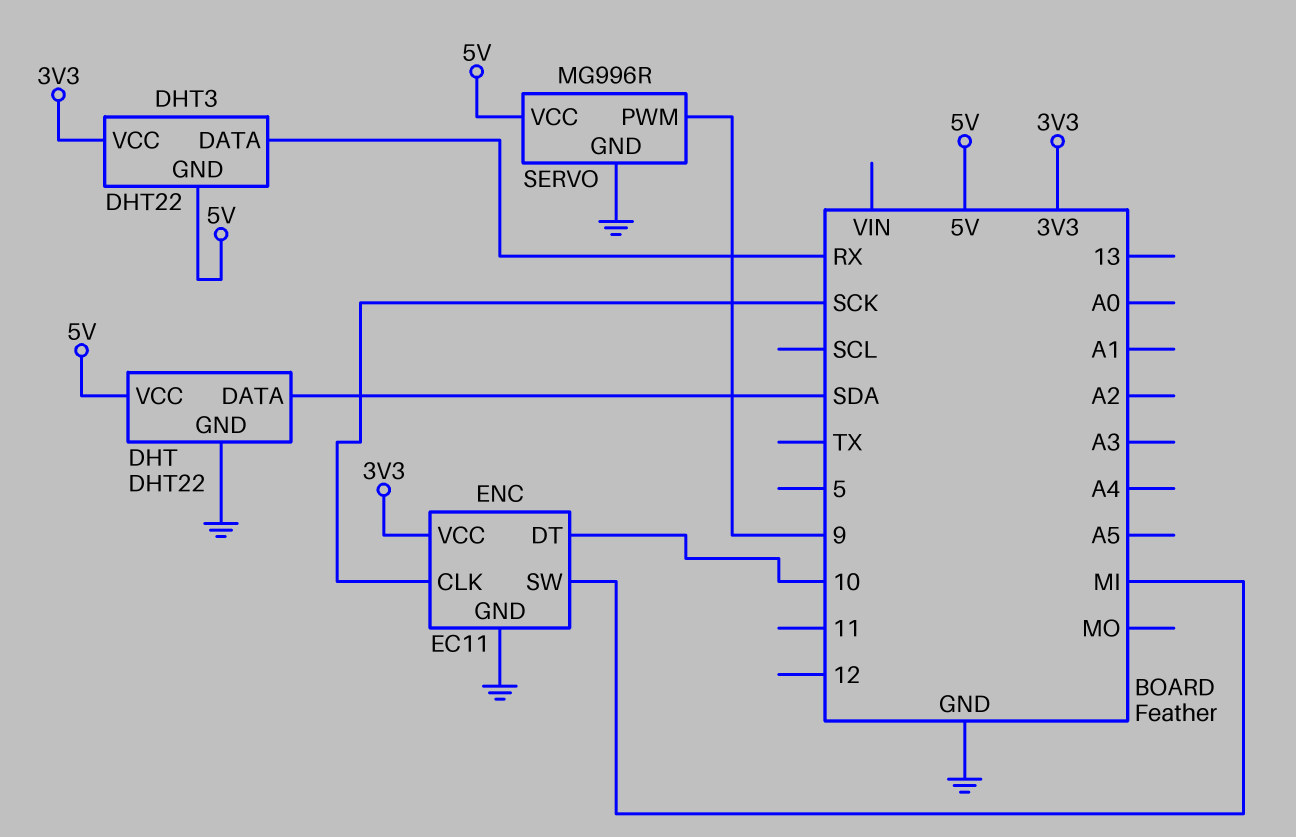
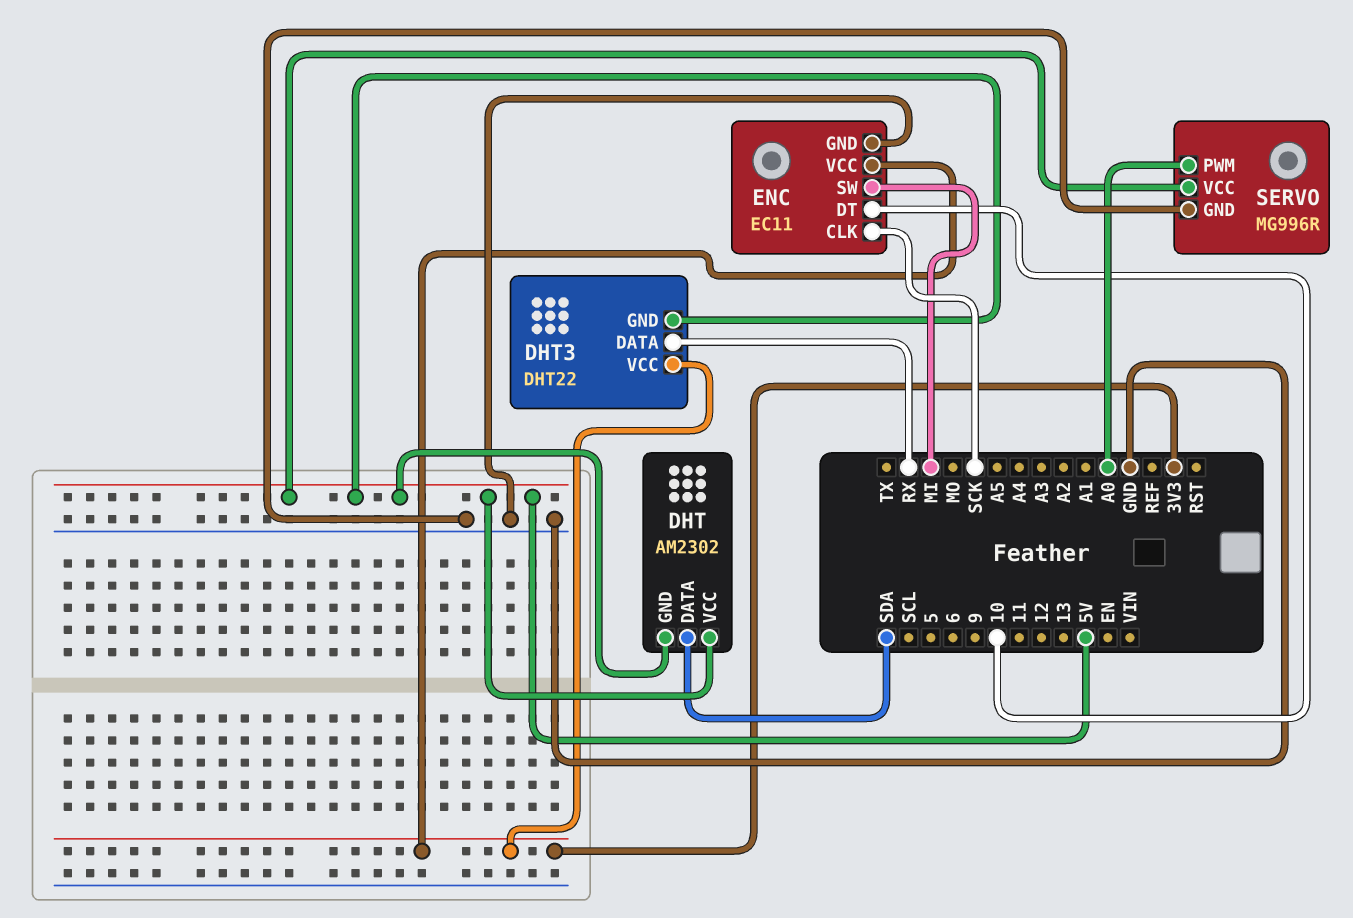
DHT: DHT22 -> AM2302
DHT pin GND: GND -> 5V
SERVO pin PWM: 9 -> A0

